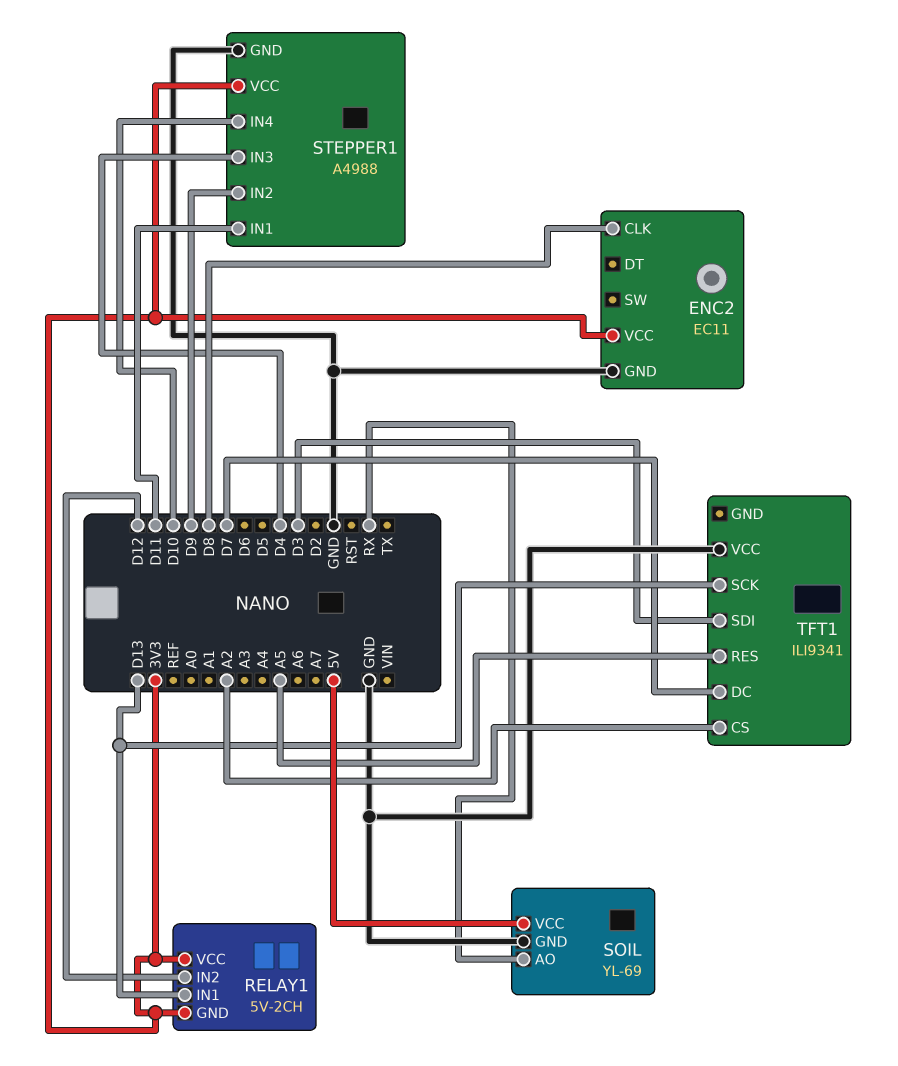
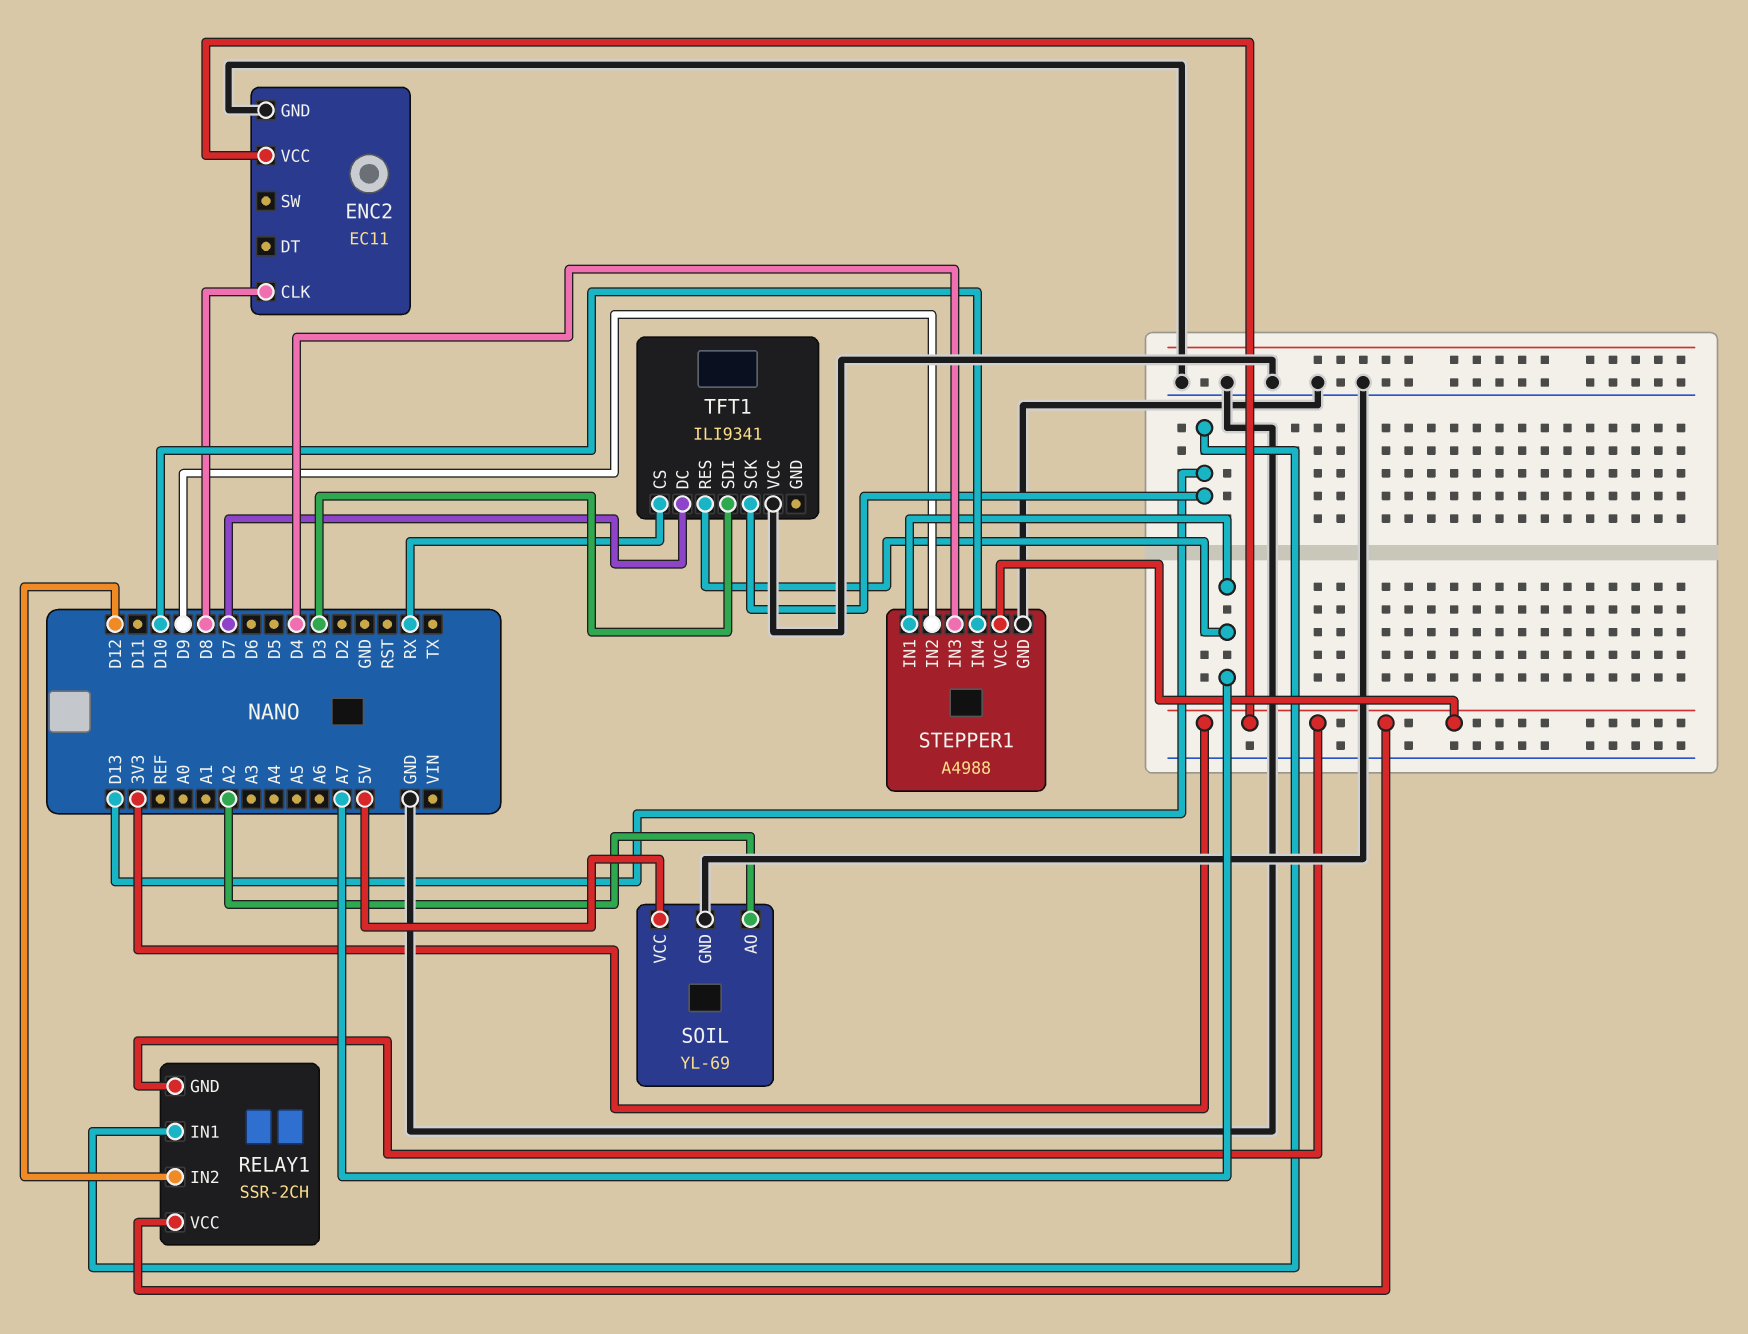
RELAY1: 5V-2CH -> SSR-2CH
SOIL pin AO: RX -> A2
STEPPER1 pin IN1: D11 -> A7
TFT1 pin CS: A2 -> RX
TFT1 pin RES: A5 -> A7

